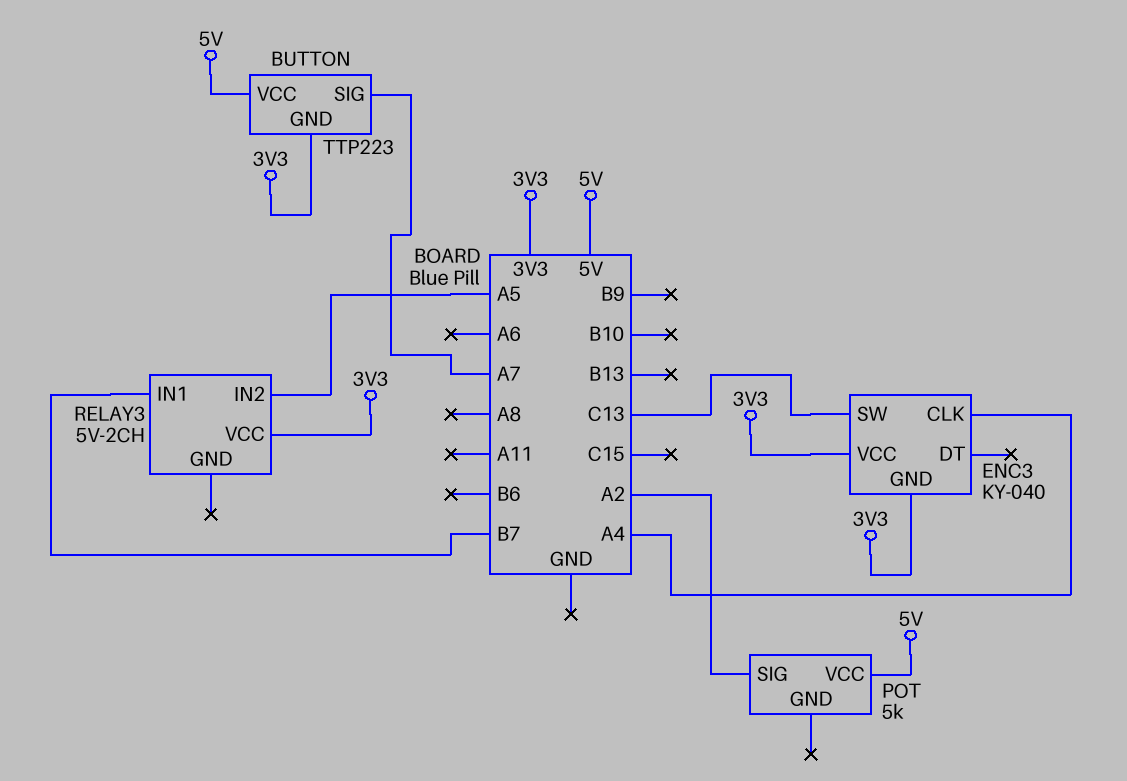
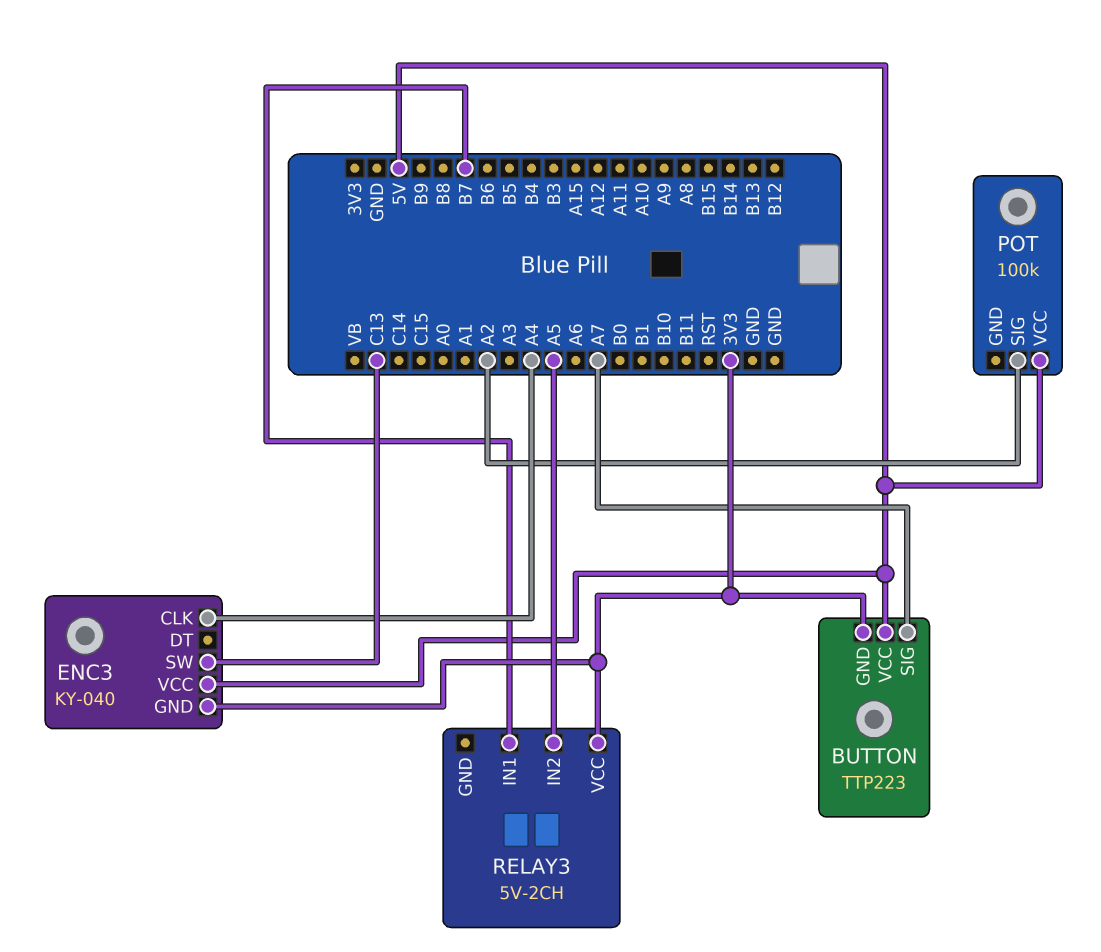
ENC3 pin VCC: 3V3 -> 5V
POT: 5k -> 100k

